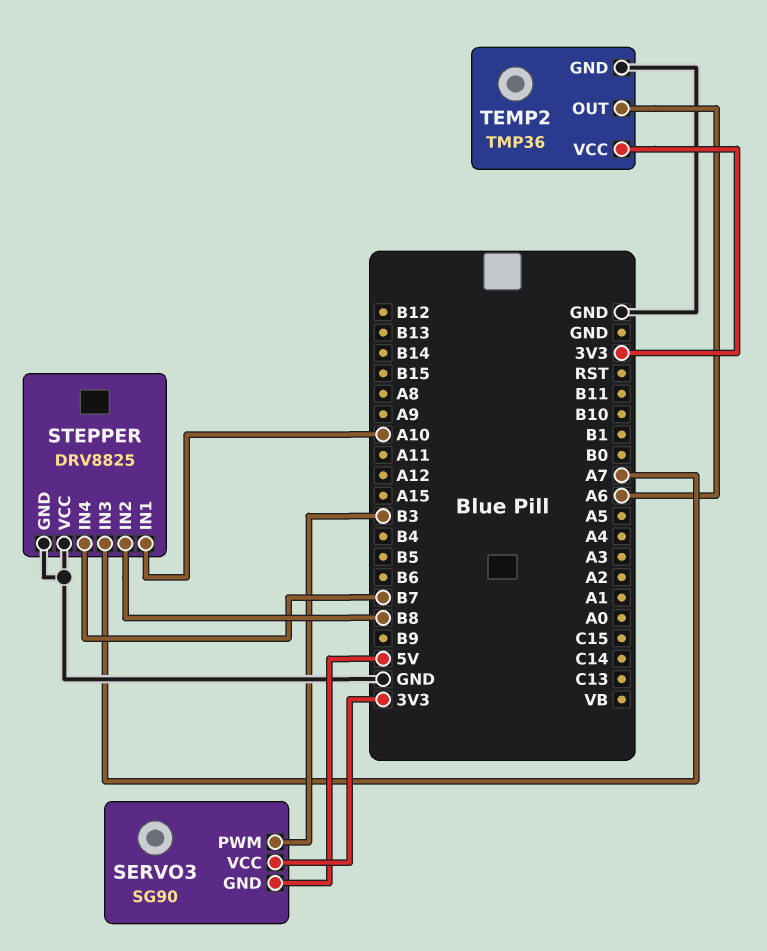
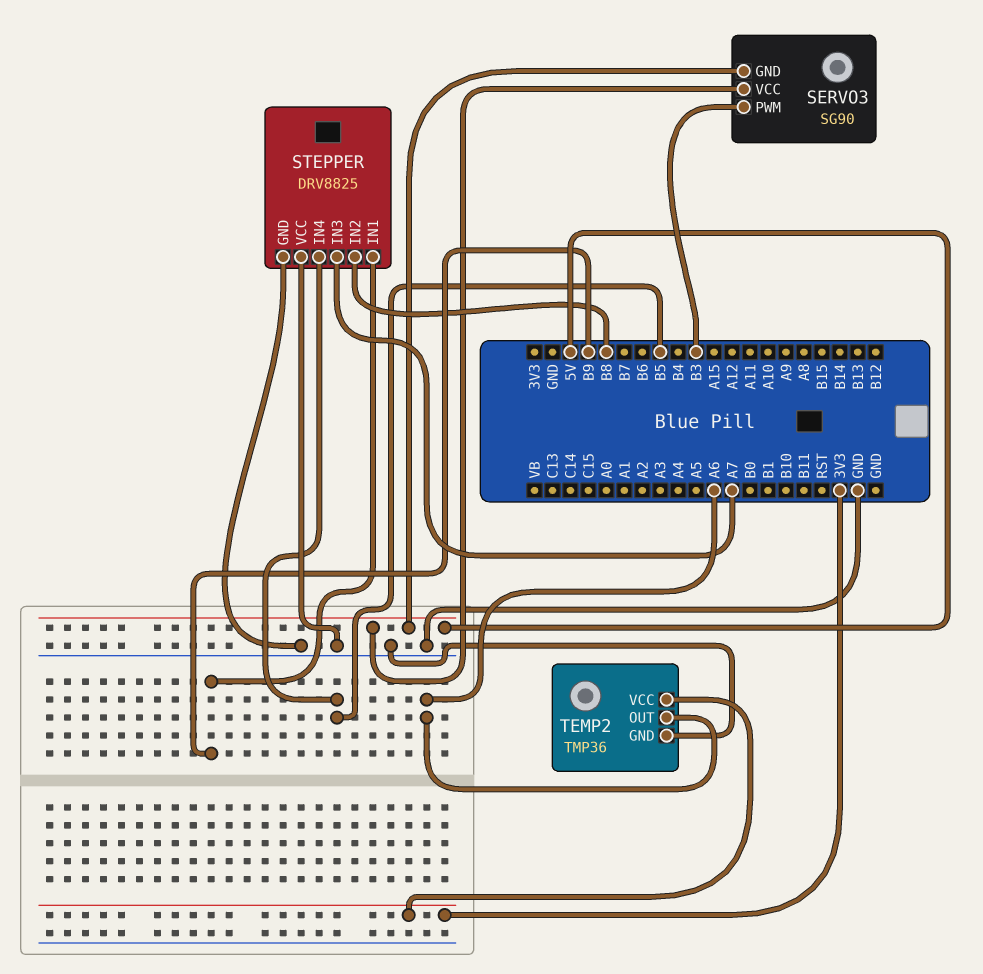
SERVO3 pin VCC: 3V3 -> 5V
STEPPER pin IN1: A10 -> B9
STEPPER pin IN4: B7 -> B5

